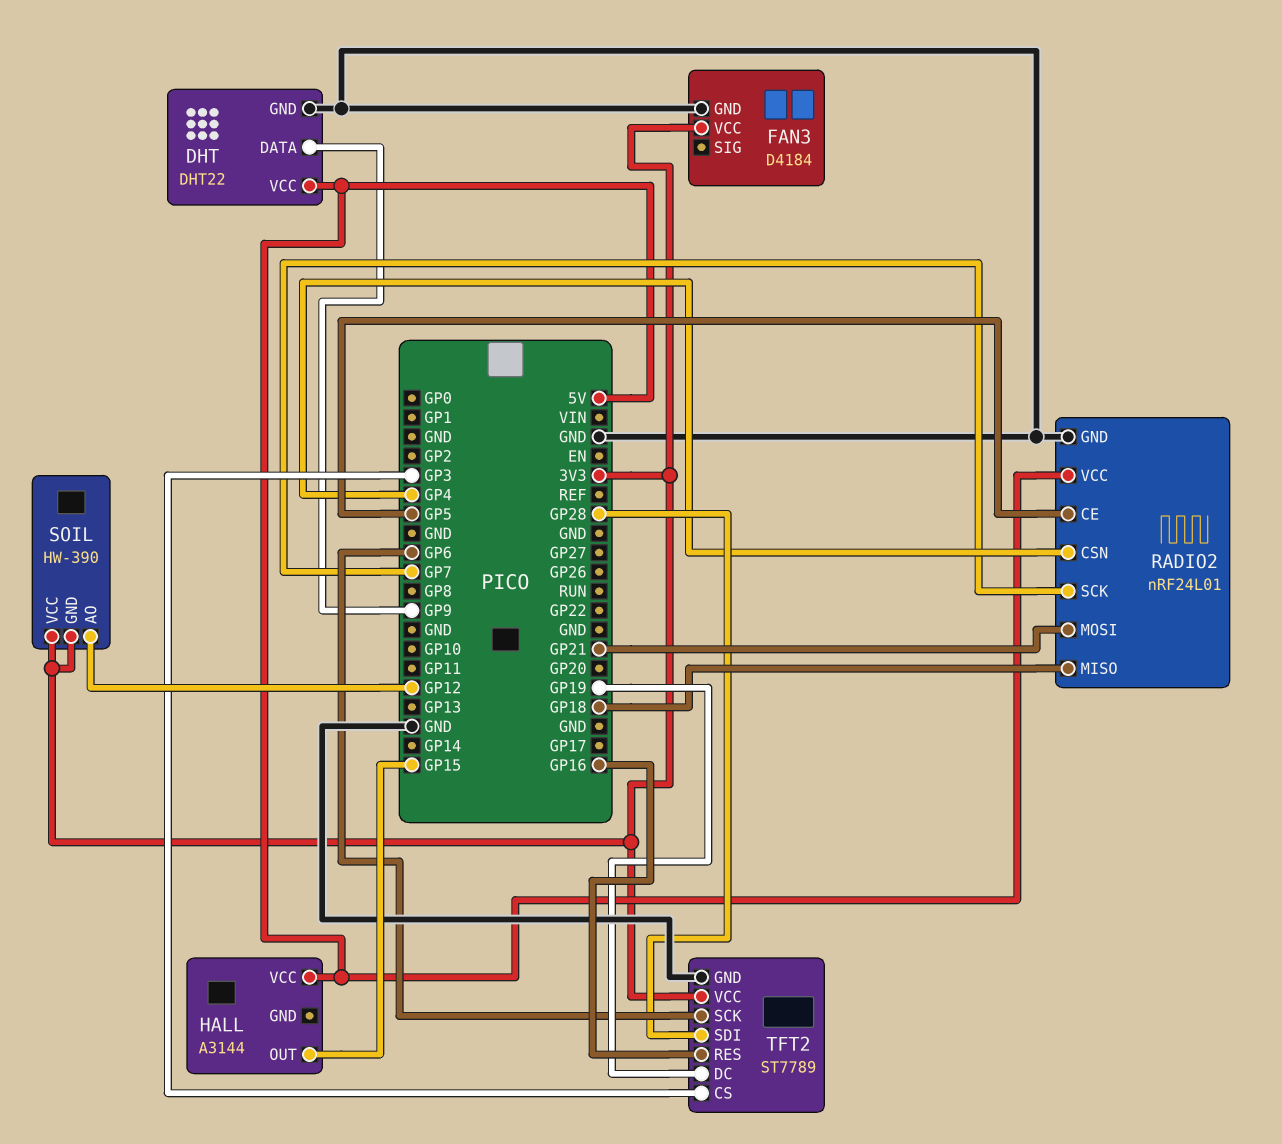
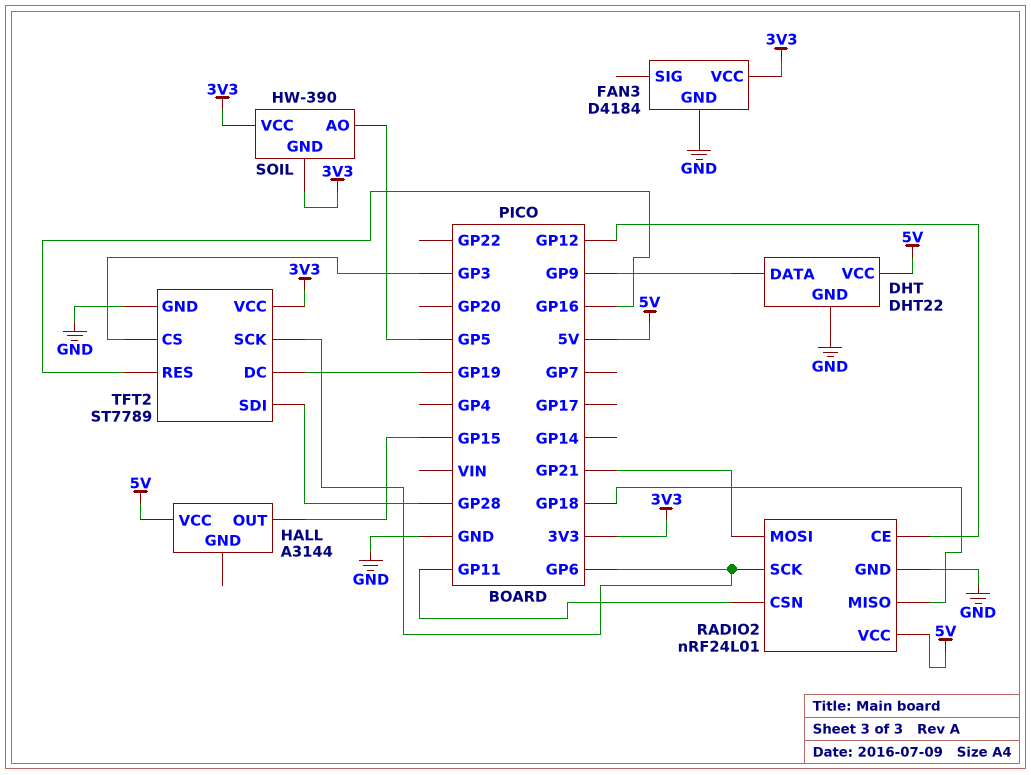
RADIO2 pin CE: GP5 -> GP12
RADIO2 pin CSN: GP4 -> GP11
RADIO2 pin SCK: GP7 -> GP6
SOIL pin AO: GP12 -> GP5

